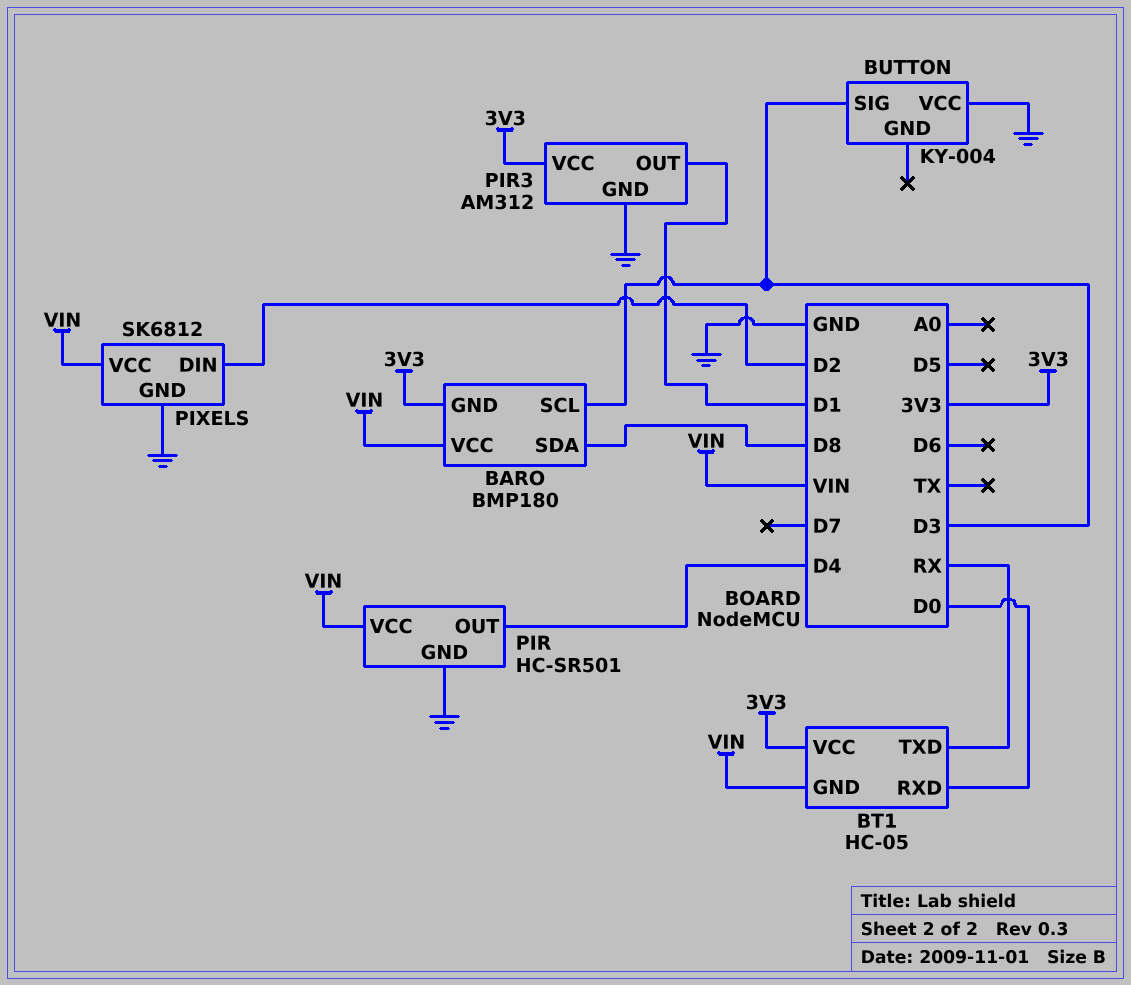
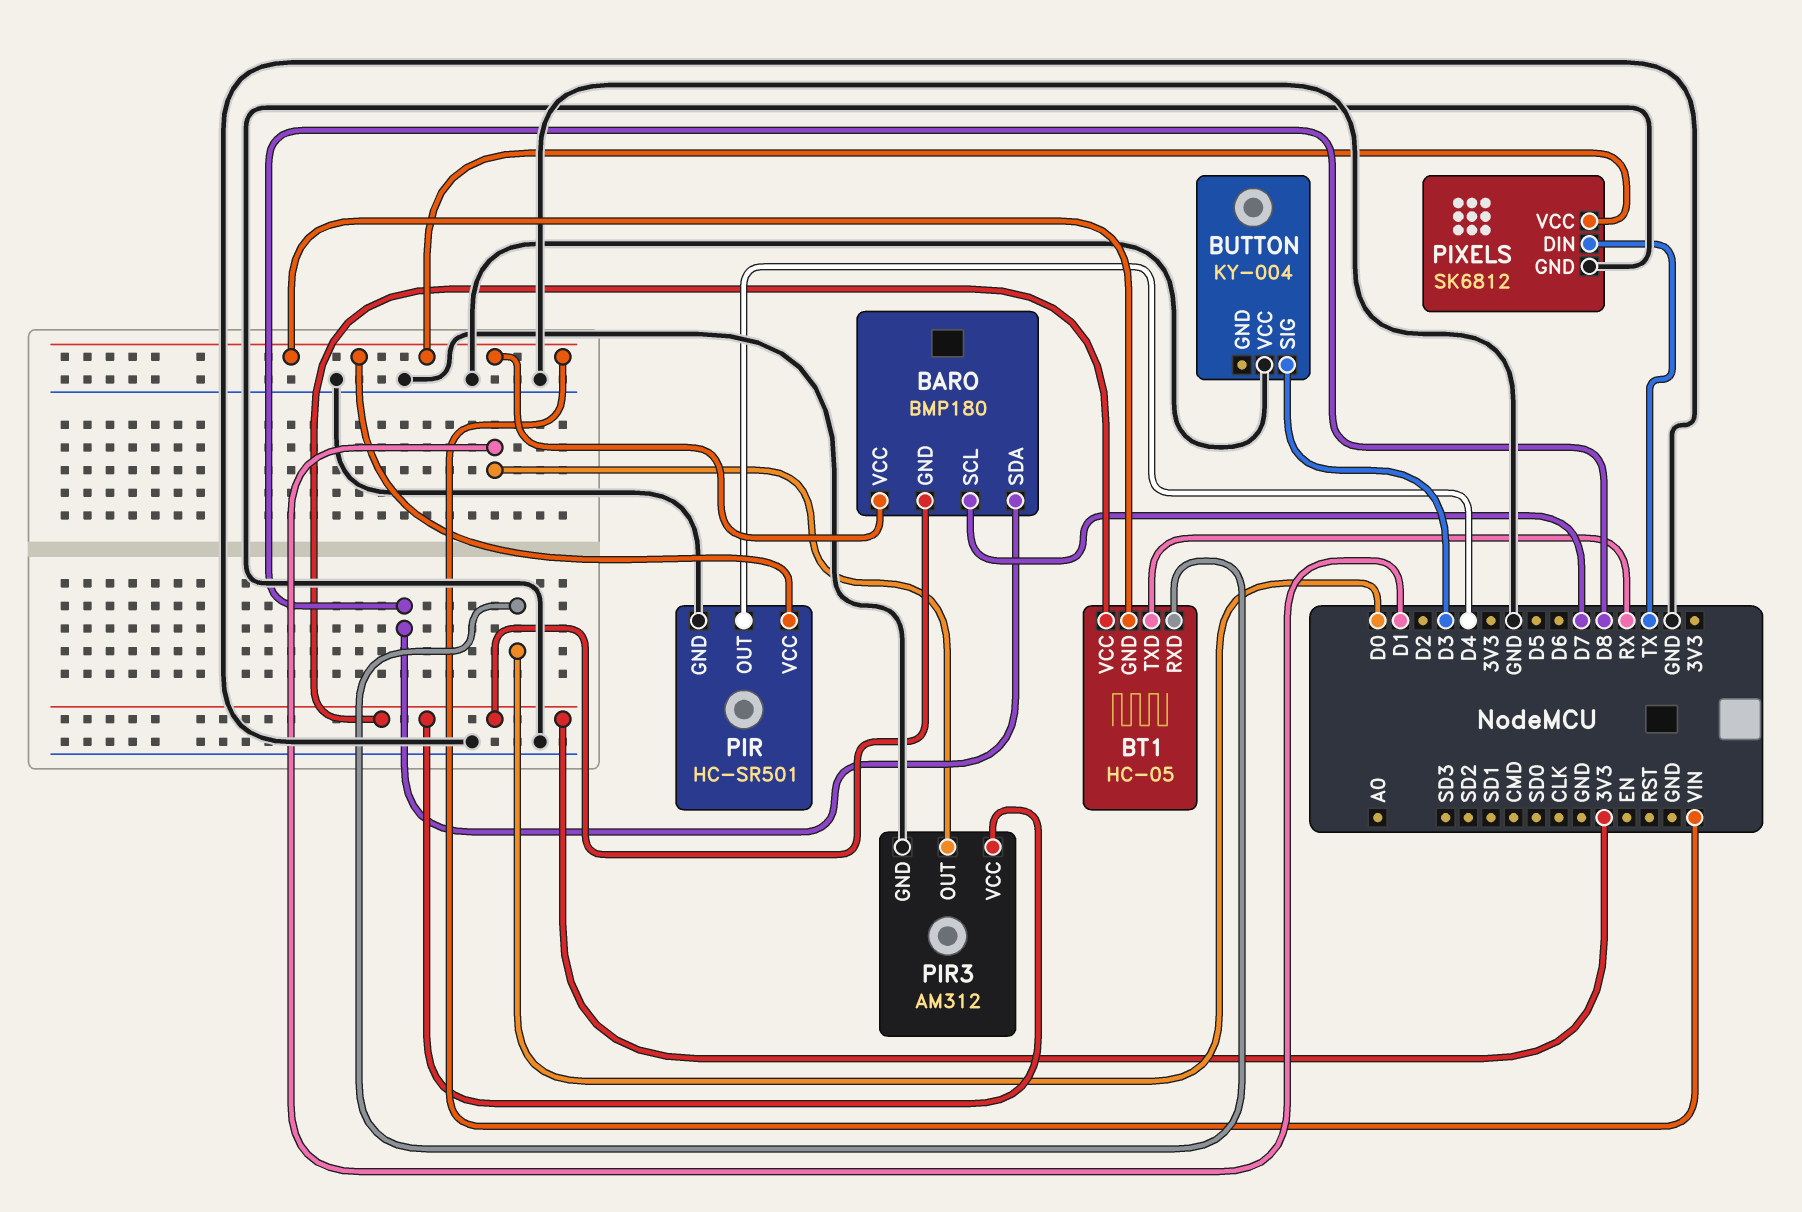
BARO pin SCL: D3 -> D7
PIXELS pin DIN: D2 -> TX

